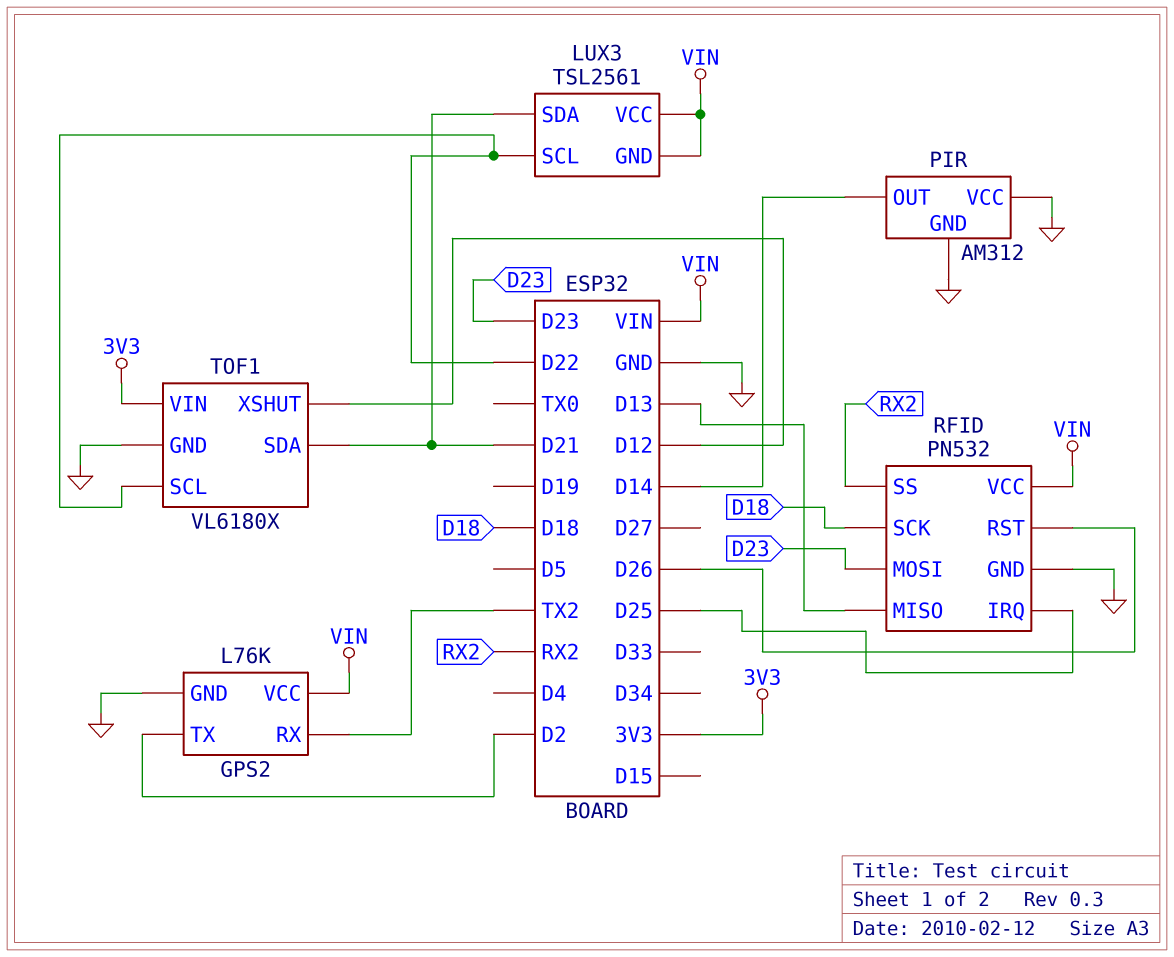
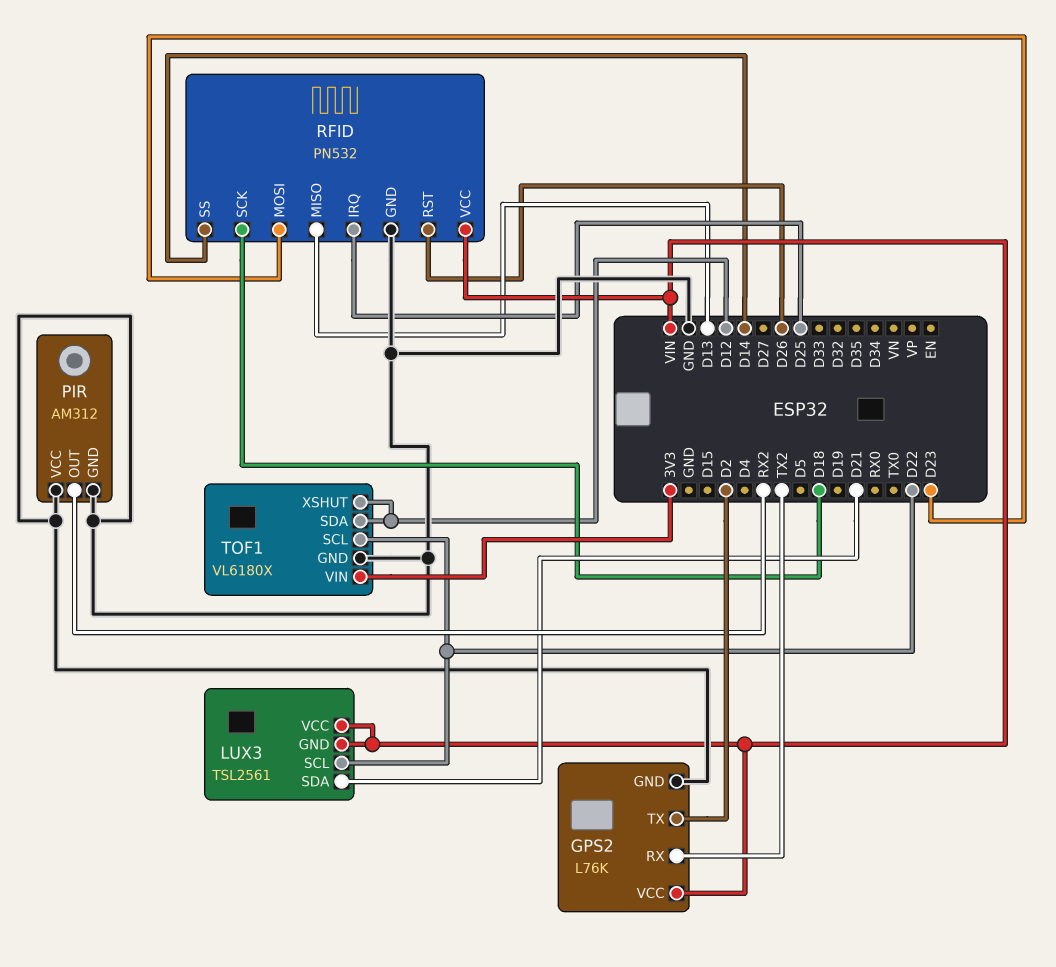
PIR pin OUT: D14 -> RX2
RFID pin SS: RX2 -> D14
TOF1 pin SDA: D21 -> D12

